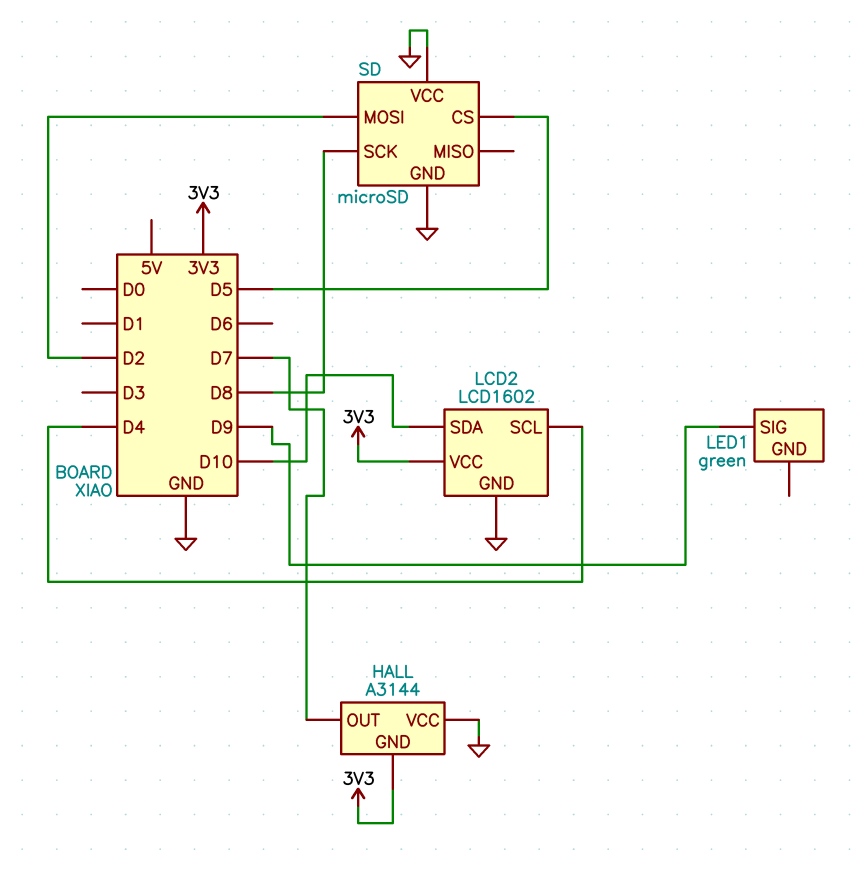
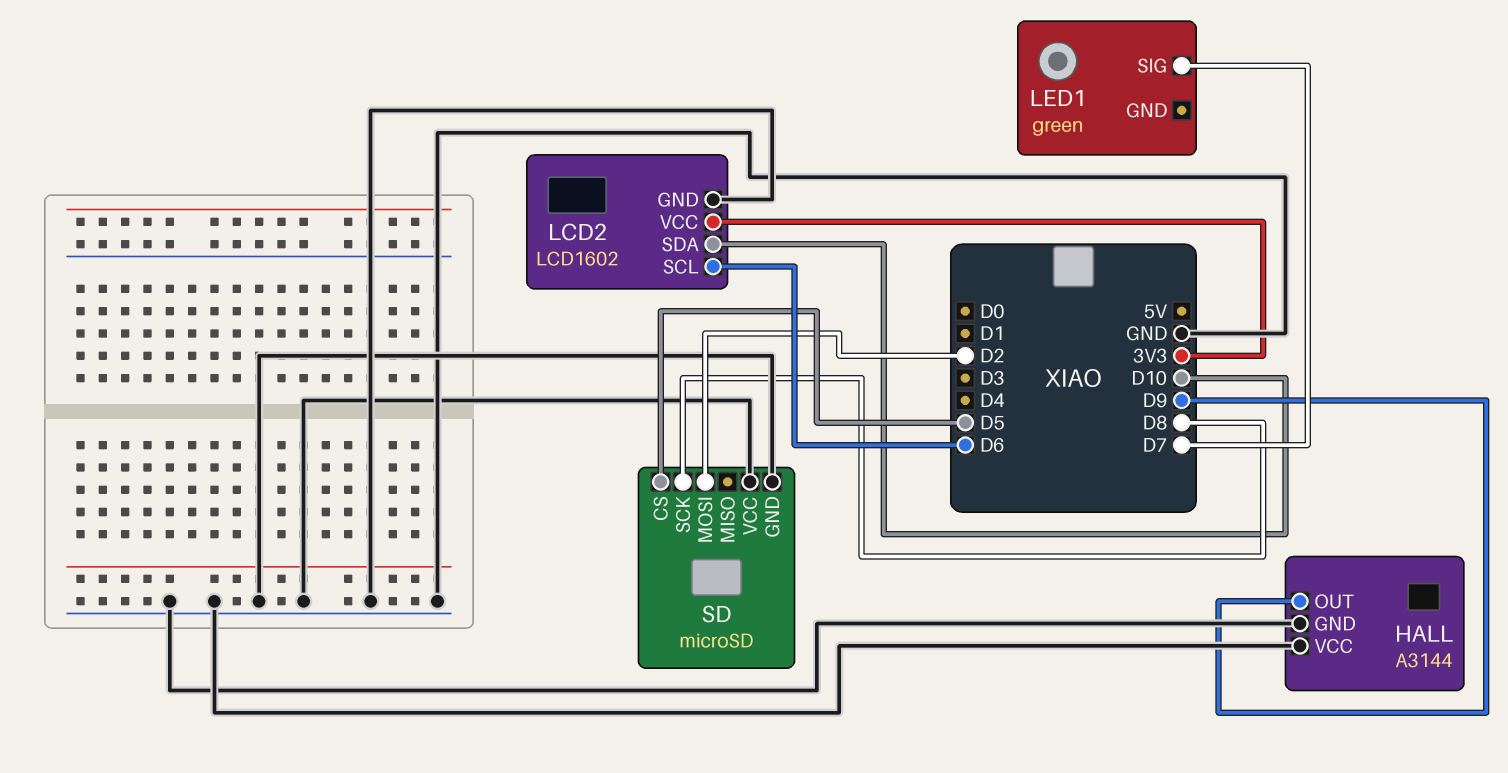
HALL pin GND: 3V3 -> GND
HALL pin OUT: D7 -> D9
LCD2 pin SCL: D4 -> D6
LED1 pin SIG: D9 -> D7

